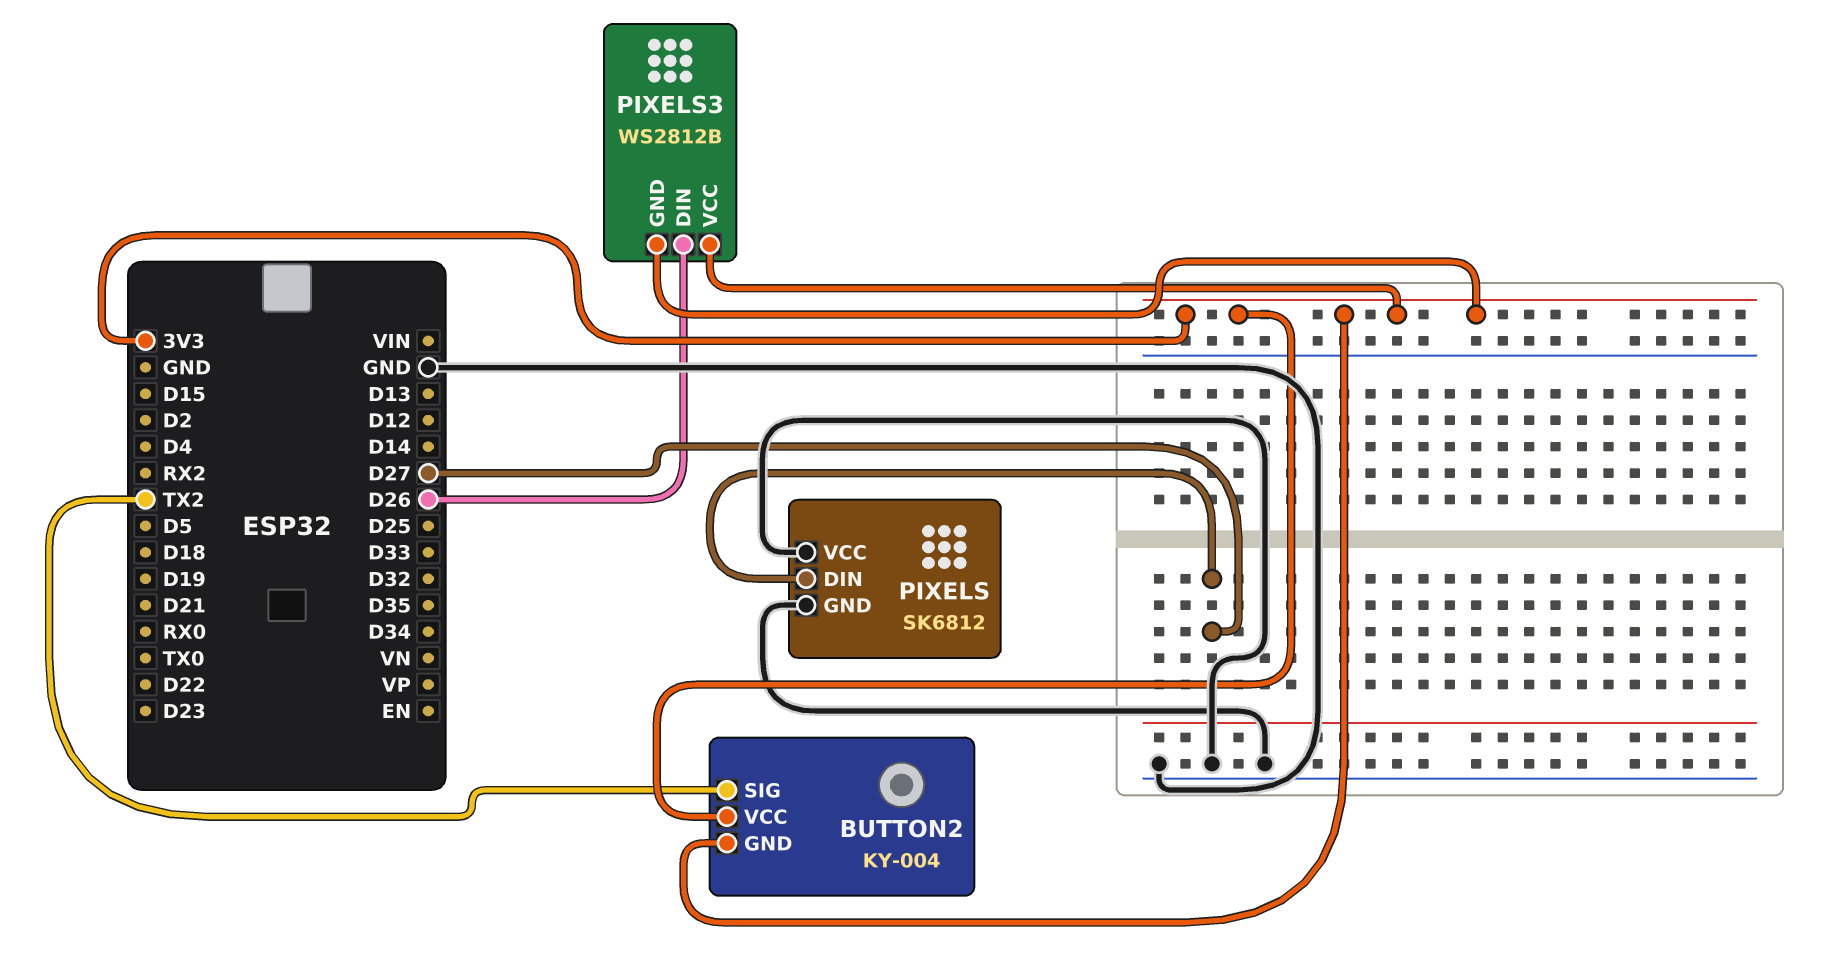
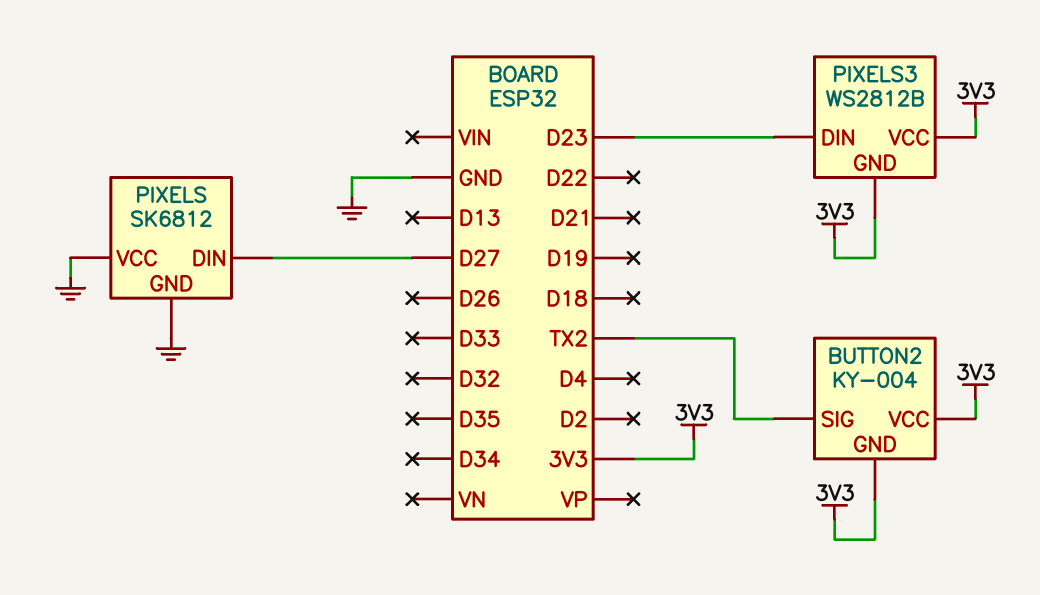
PIXELS3 pin DIN: D26 -> D23

